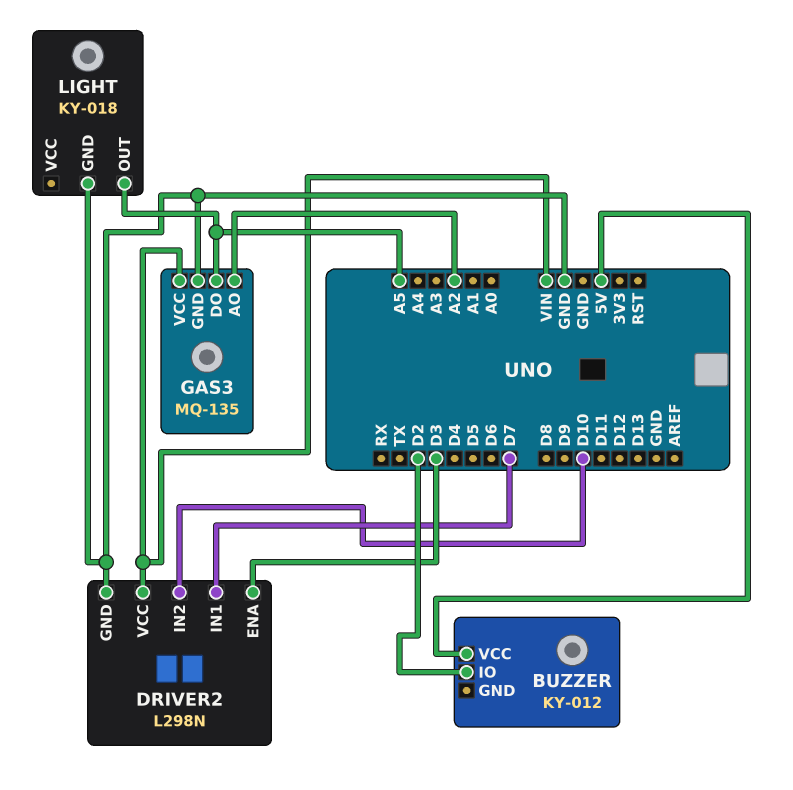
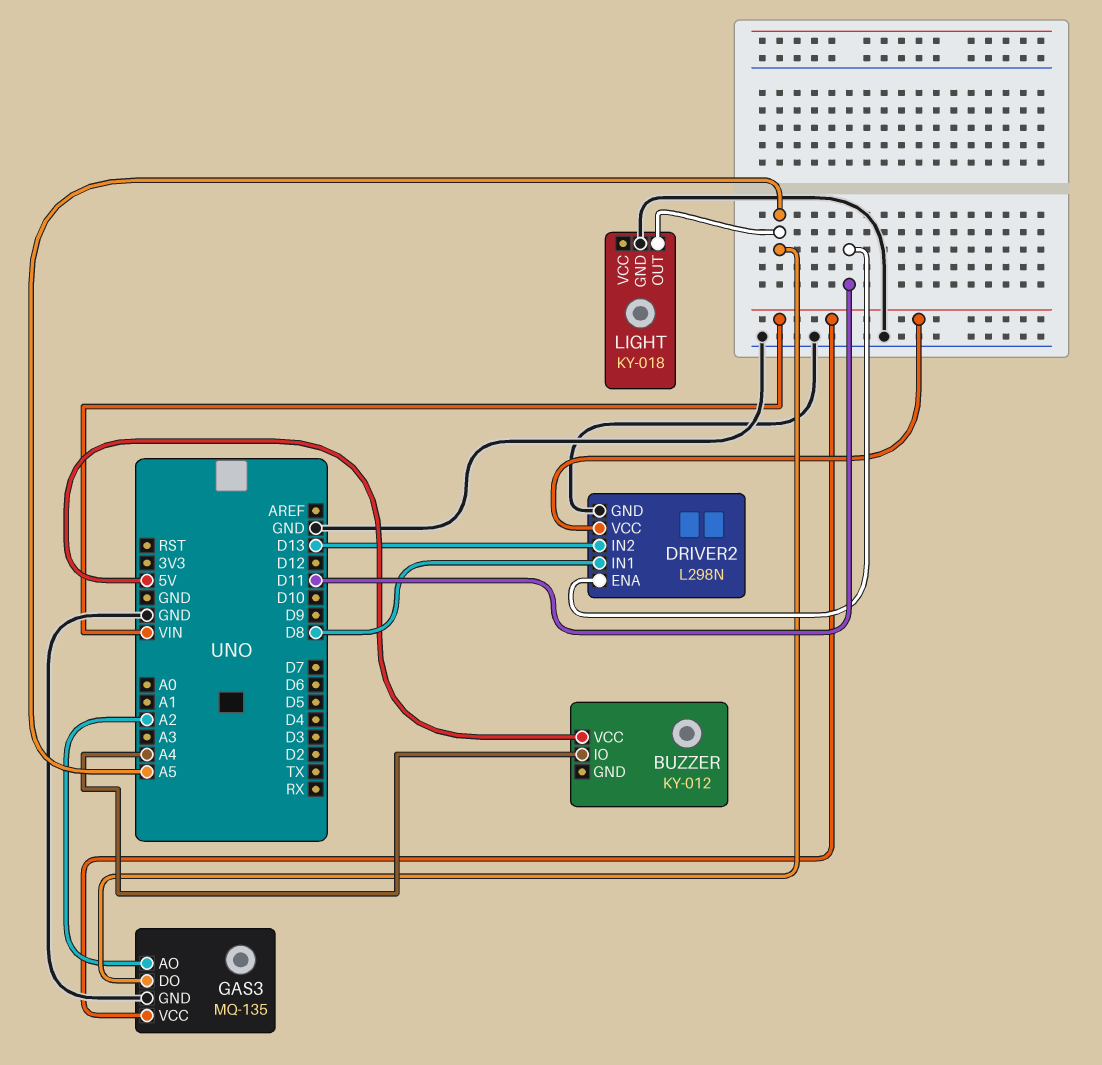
BUZZER pin IO: D2 -> A4
DRIVER2 pin ENA: D3 -> D11
DRIVER2 pin IN1: D7 -> D8
DRIVER2 pin IN2: D10 -> D13

